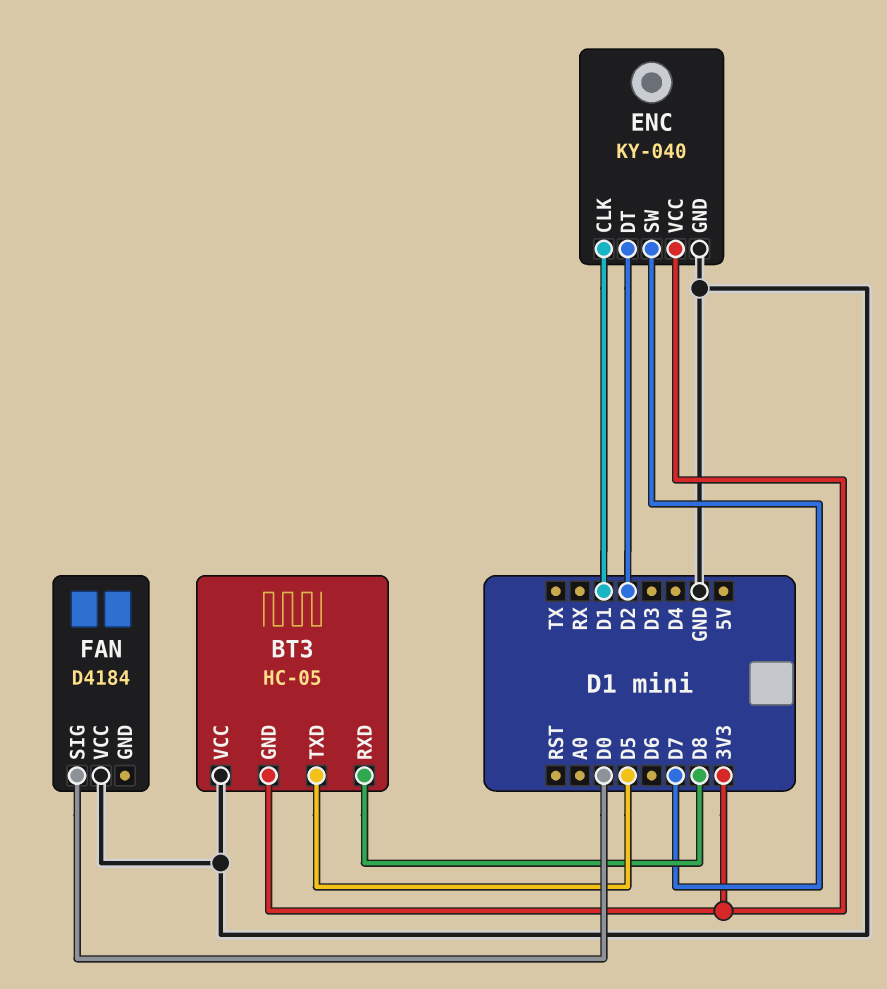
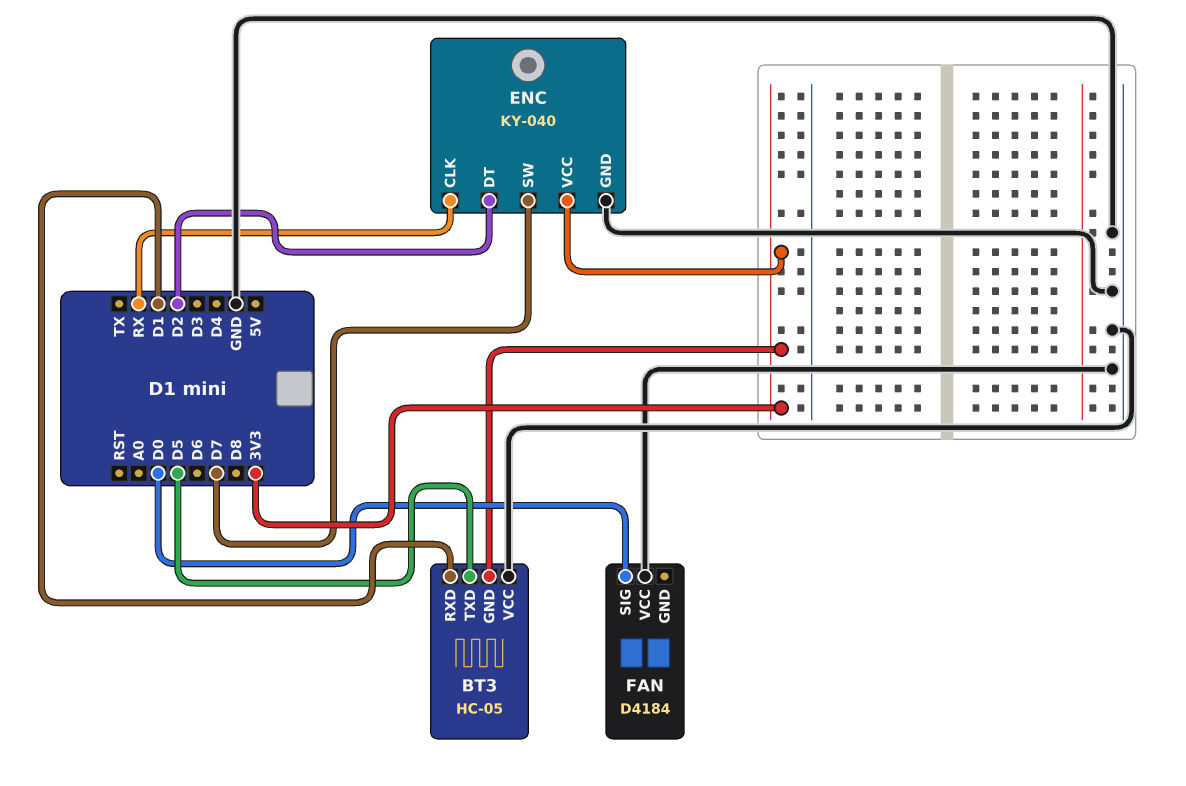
BT3 pin RXD: D8 -> D1
ENC pin CLK: D1 -> RX

